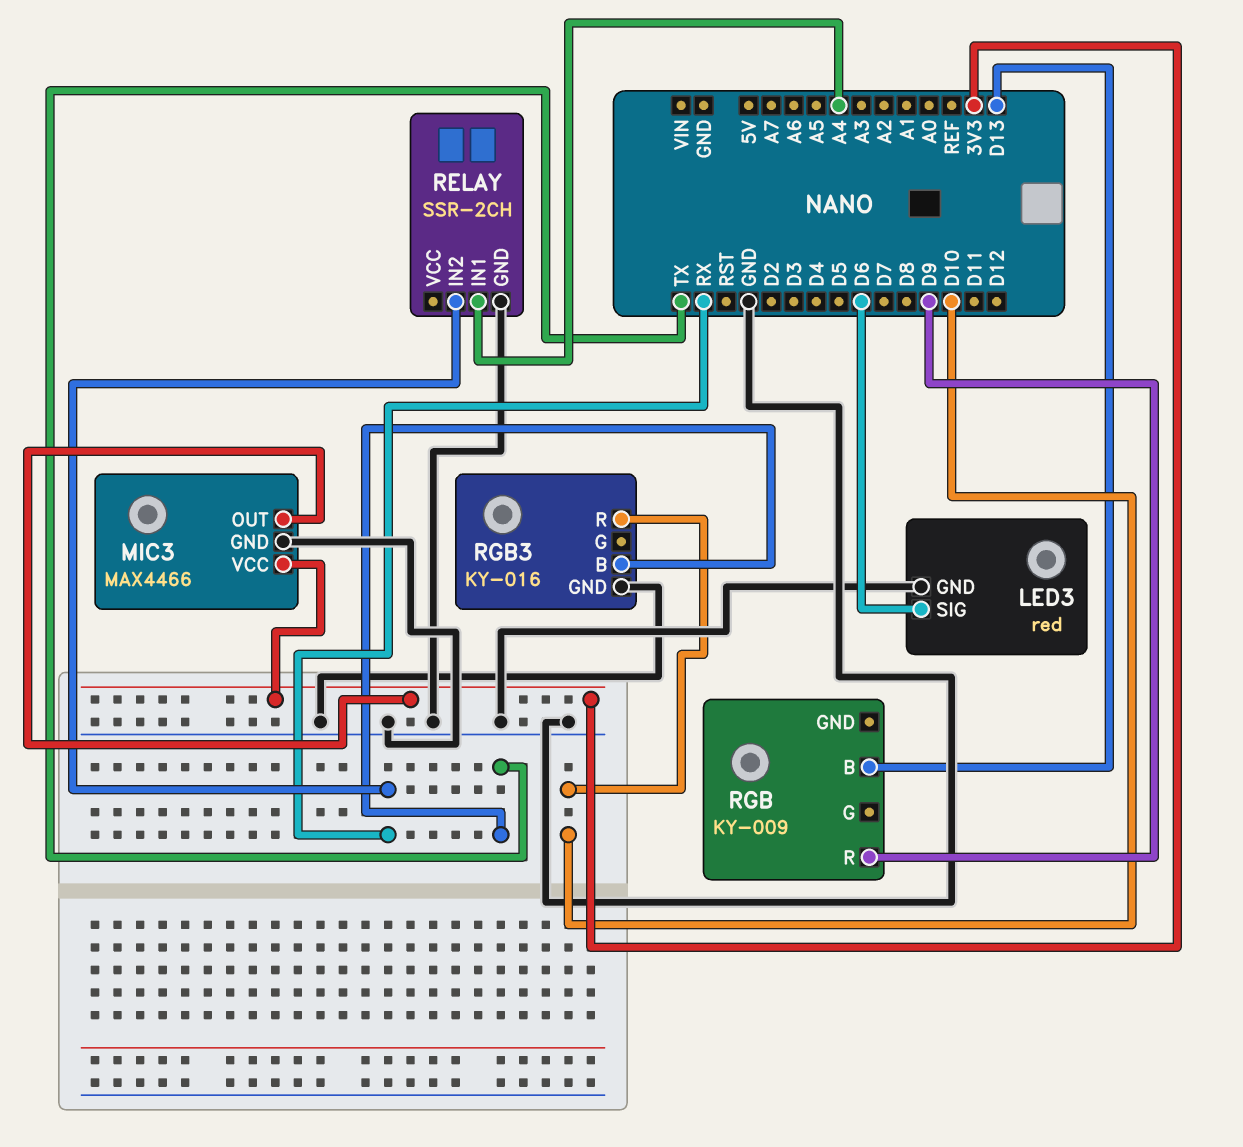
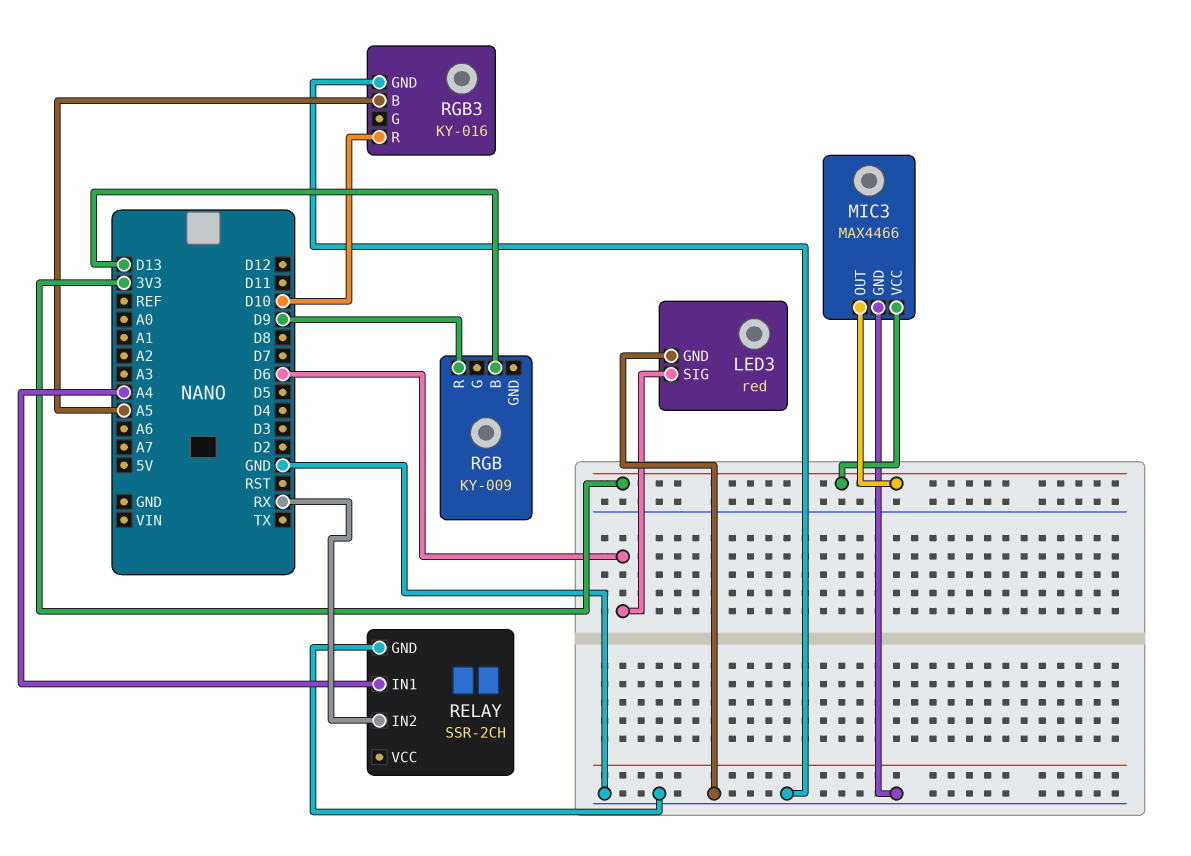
RGB3 pin B: TX -> A5

